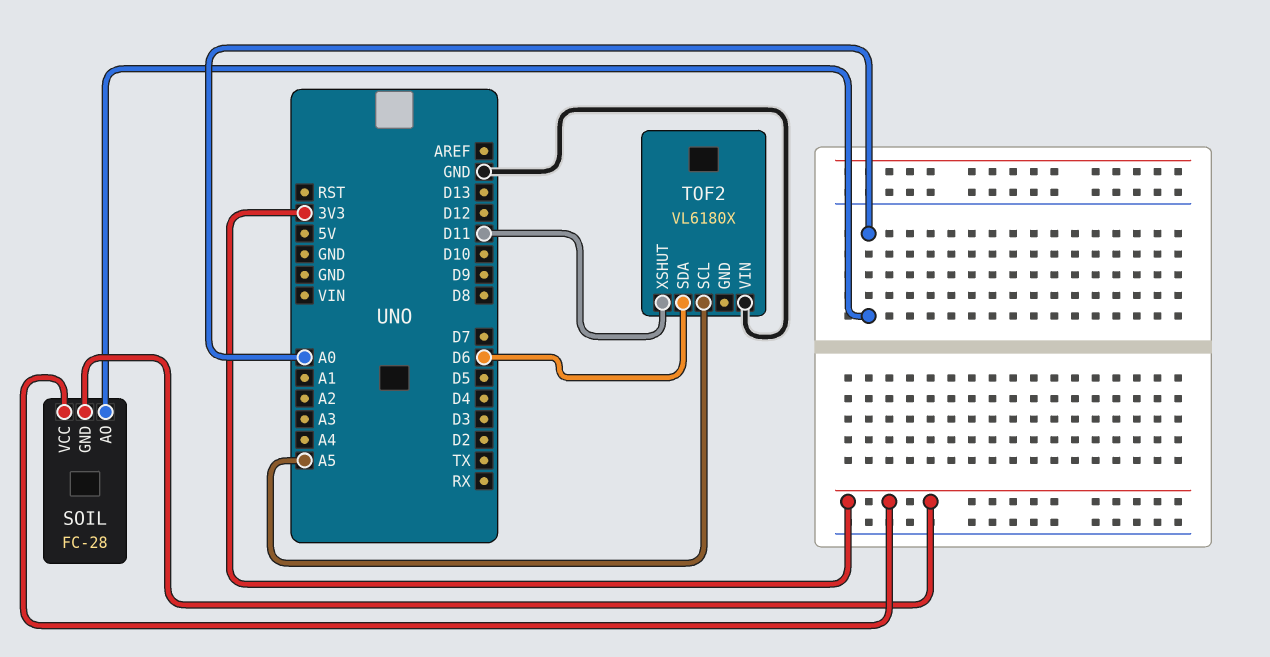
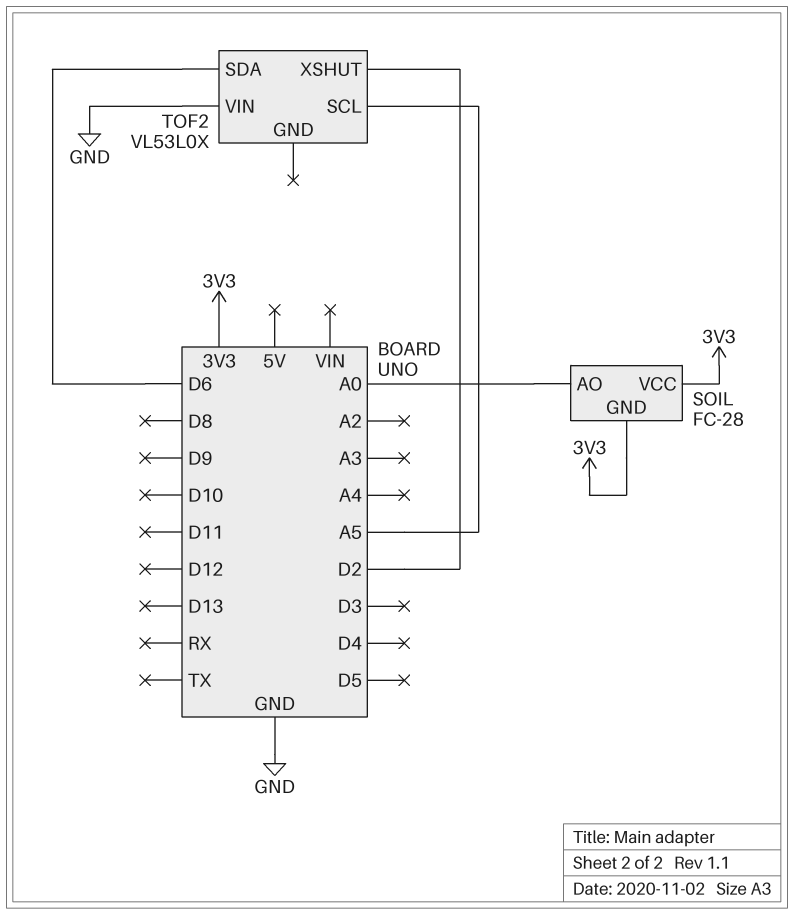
TOF2: VL6180X -> VL53L0X
TOF2 pin XSHUT: D11 -> D2

